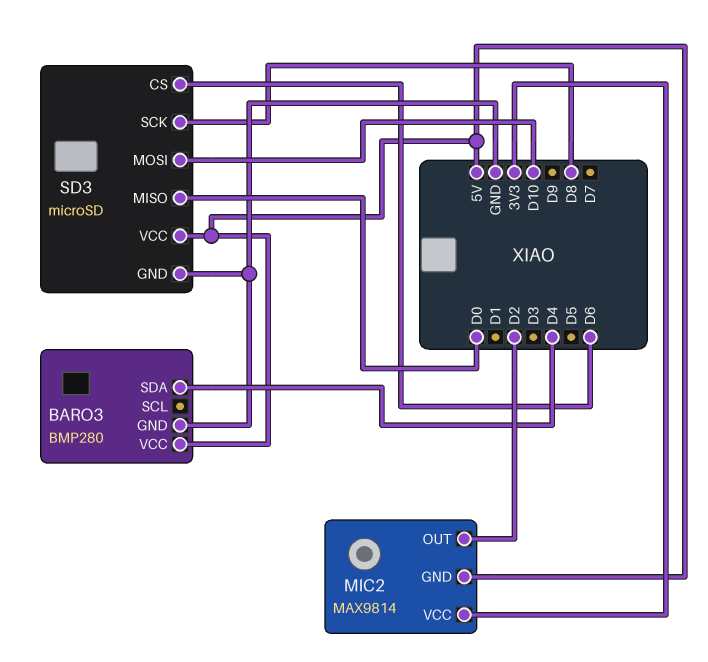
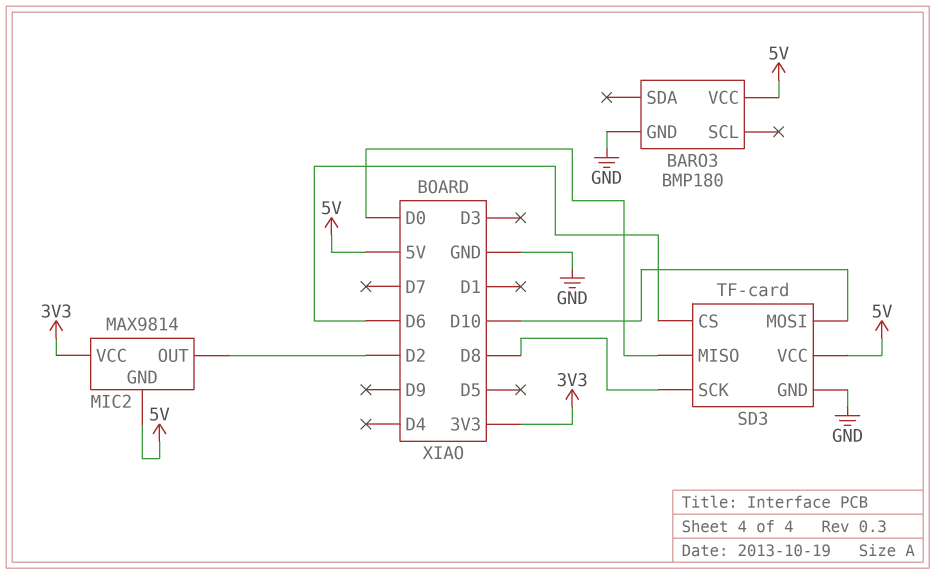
BARO3: BMP280 -> BMP180
BARO3 pin SDA: D4 -> none
SD3: microSD -> TF-card

